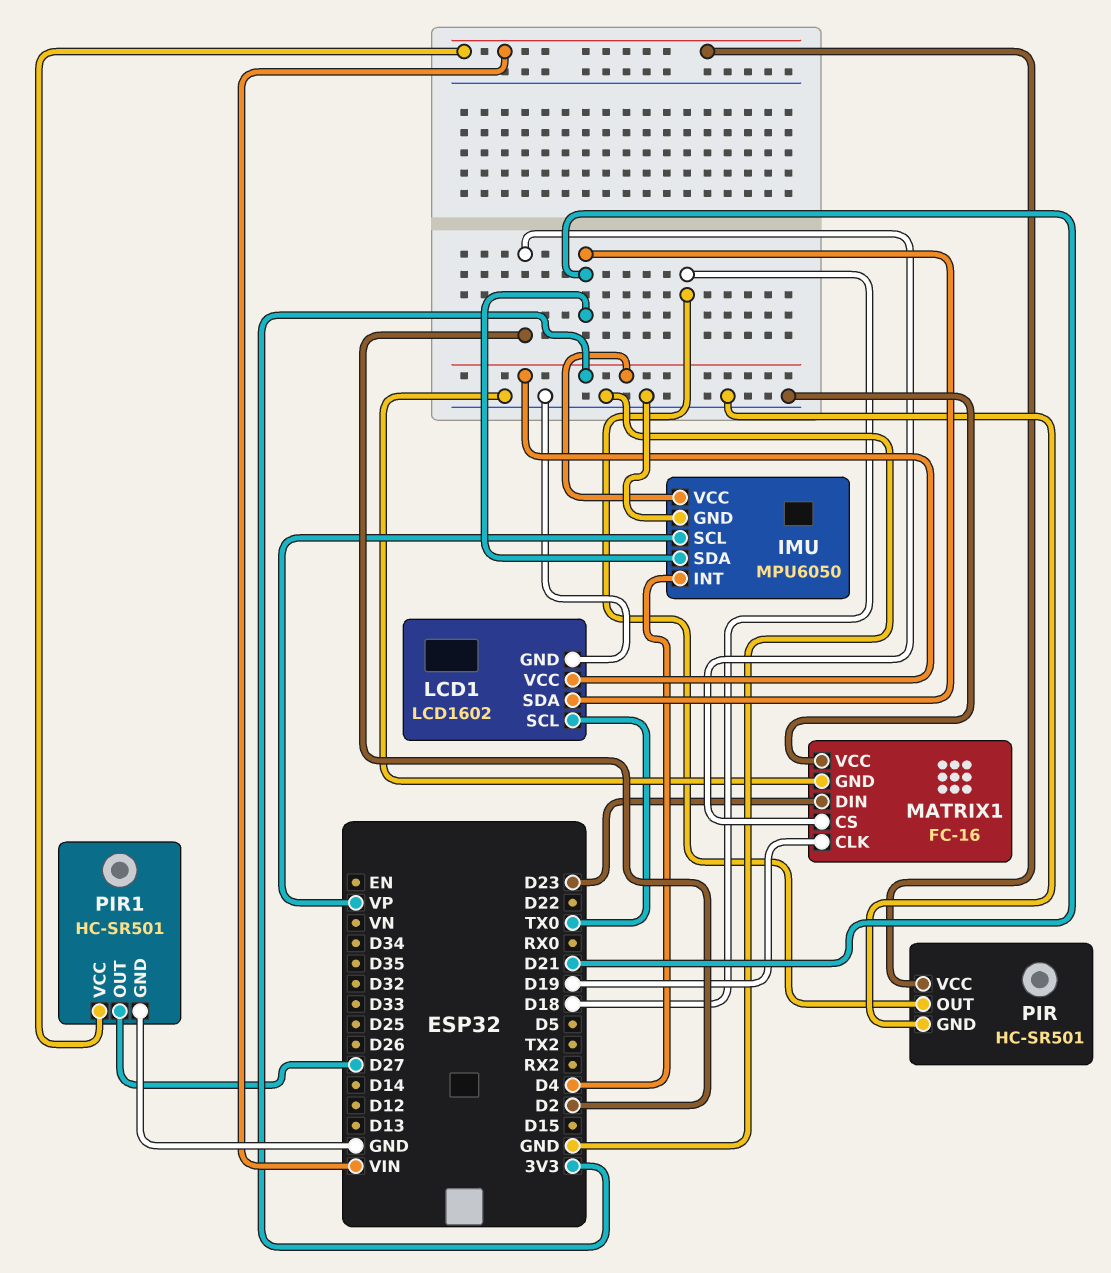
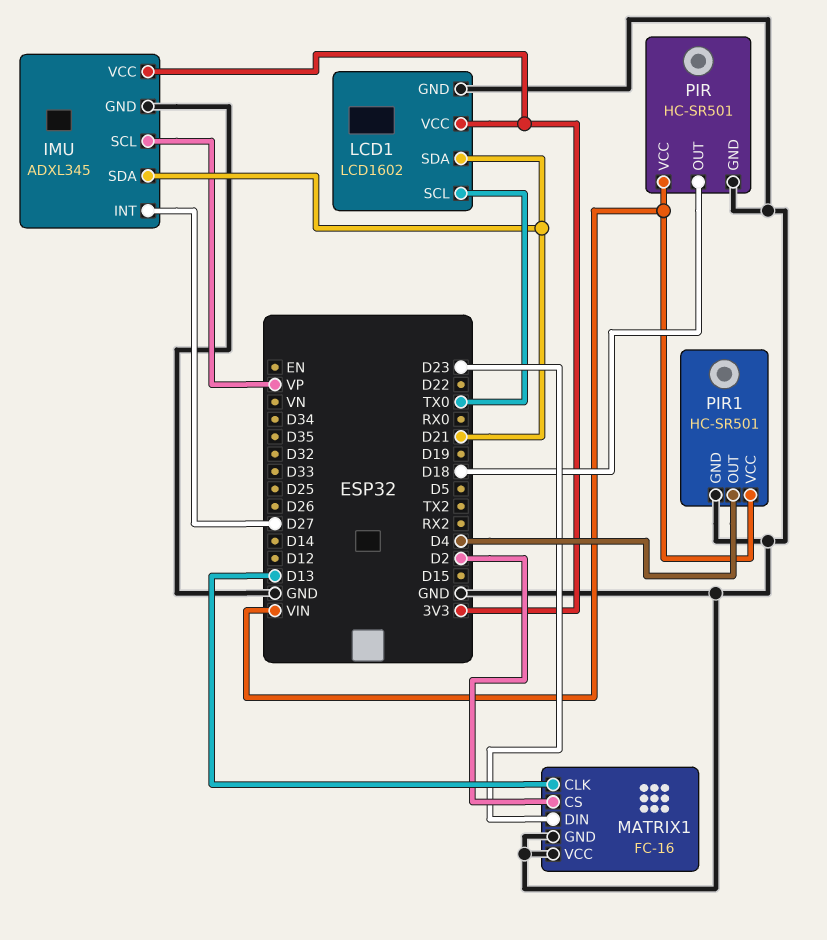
IMU: MPU6050 -> ADXL345
IMU pin INT: D4 -> D27
MATRIX1 pin CLK: D19 -> D13
PIR1 pin OUT: D27 -> D4

